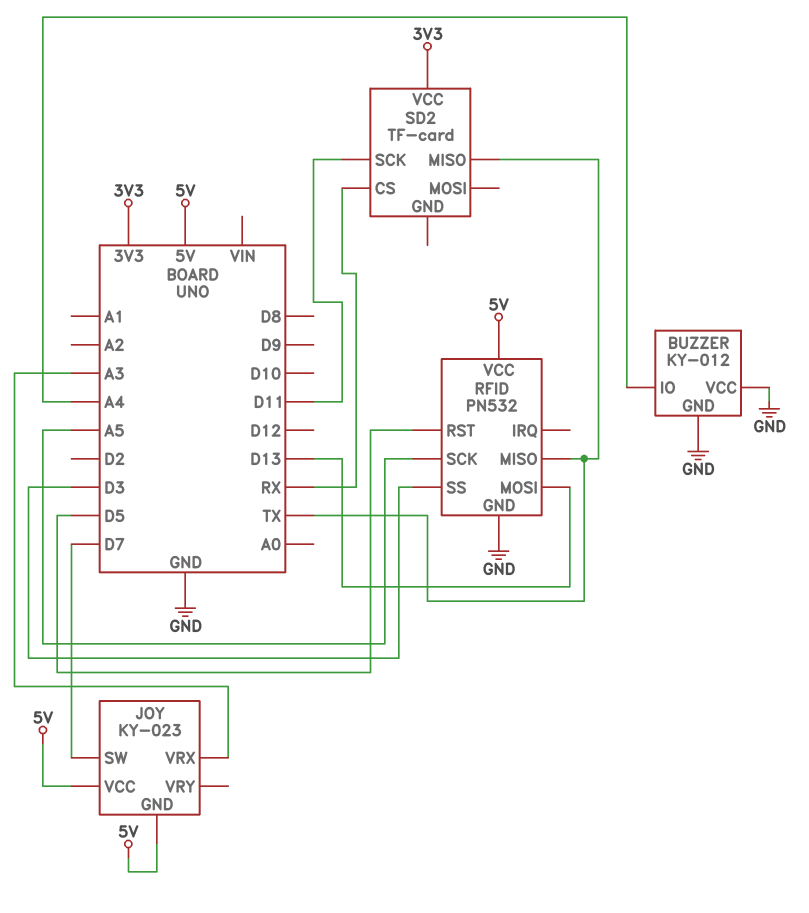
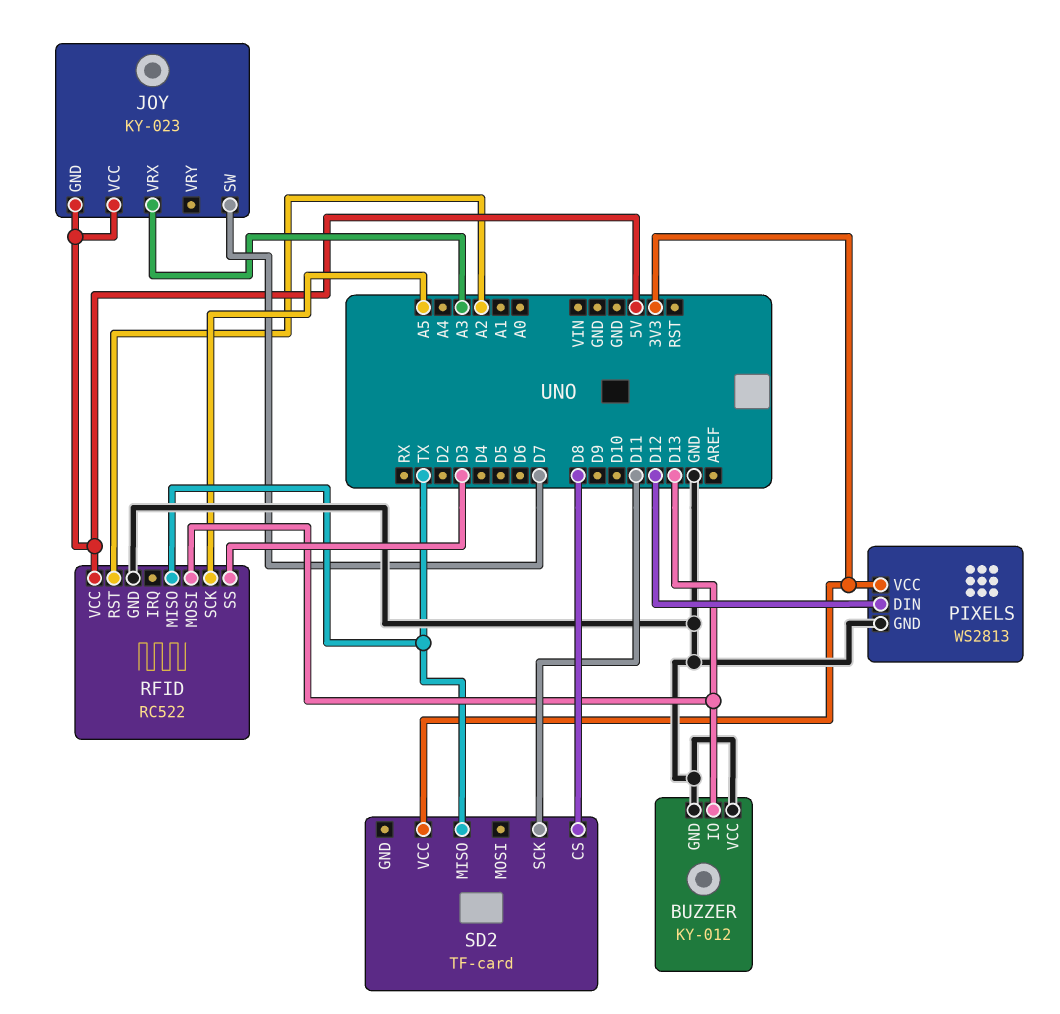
BUZZER pin IO: A4 -> D13
PIXELS: none -> WS2813
PIXELS pin DIN: none -> D12
PIXELS pin GND: none -> GND
PIXELS pin VCC: none -> 3V3
RFID: PN532 -> RC522
RFID pin RST: D5 -> A2
SD2 pin CS: RX -> D8

